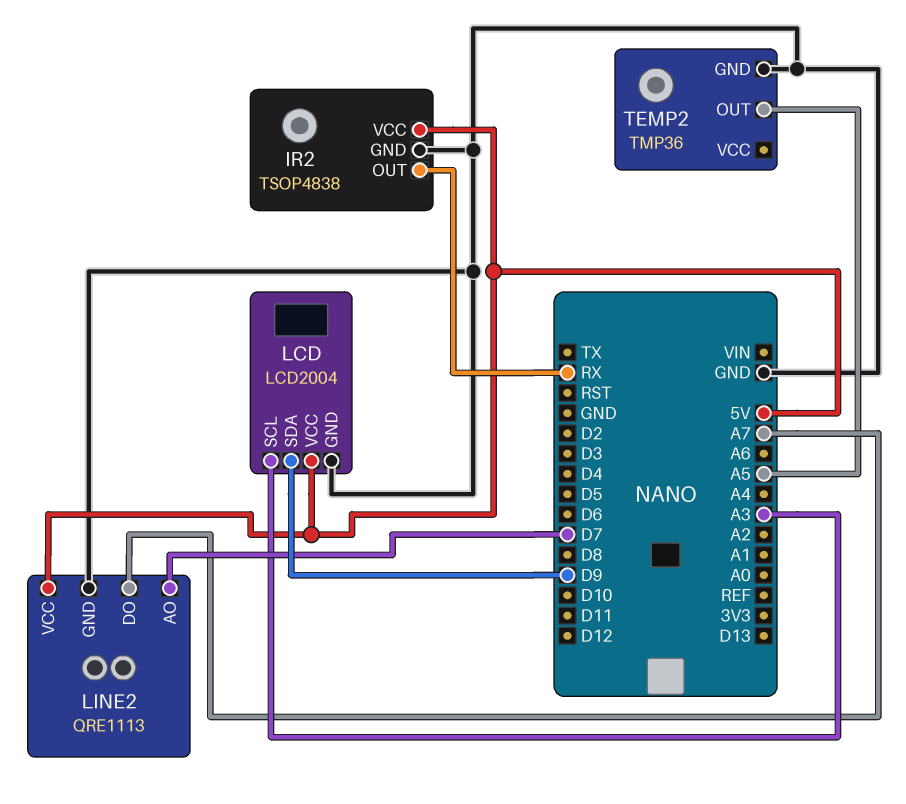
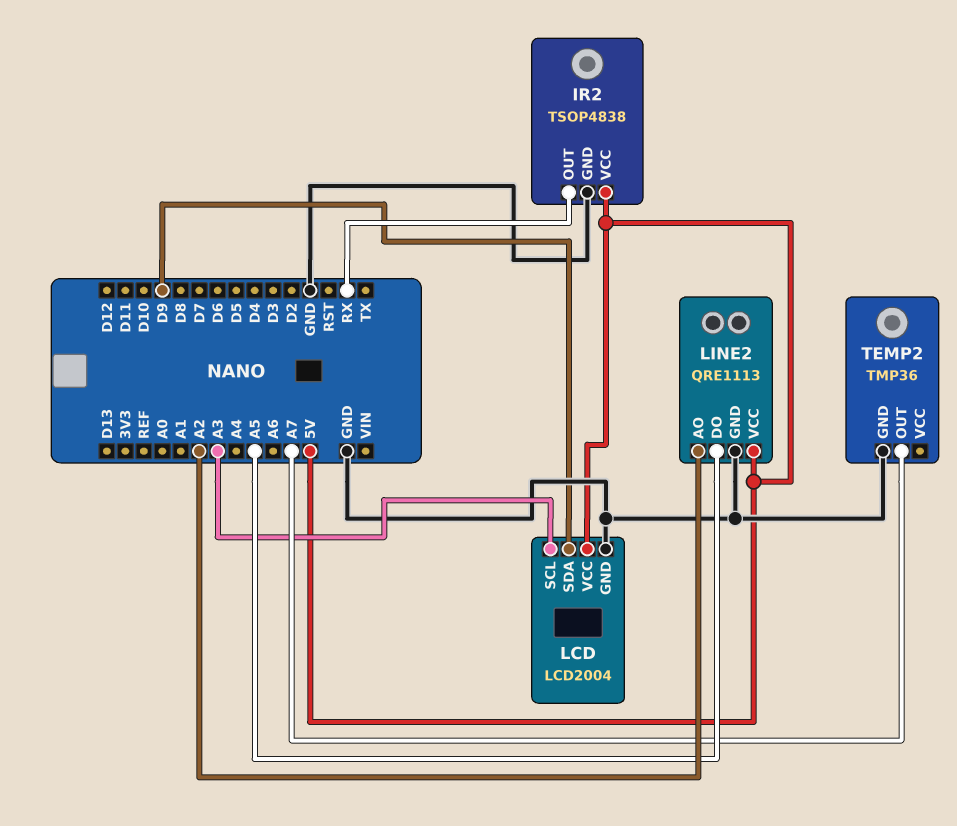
LINE2 pin AO: D7 -> A2
LINE2 pin DO: A7 -> A5
TEMP2 pin OUT: A5 -> A7

